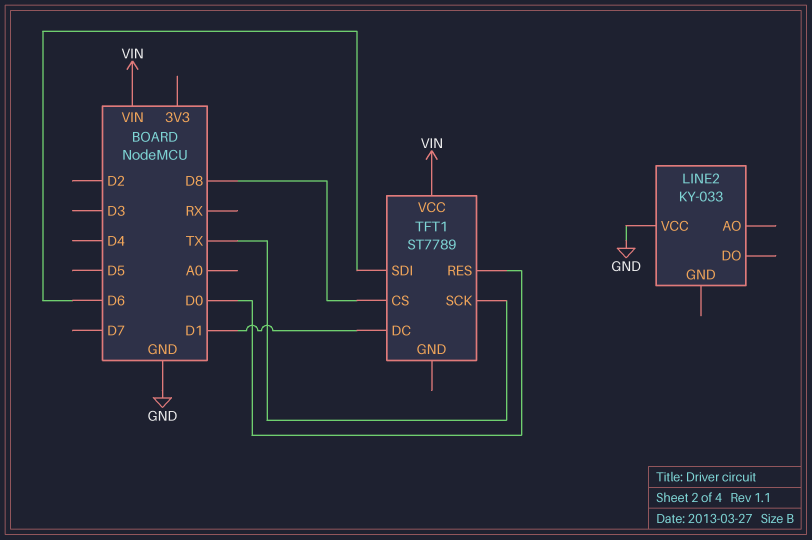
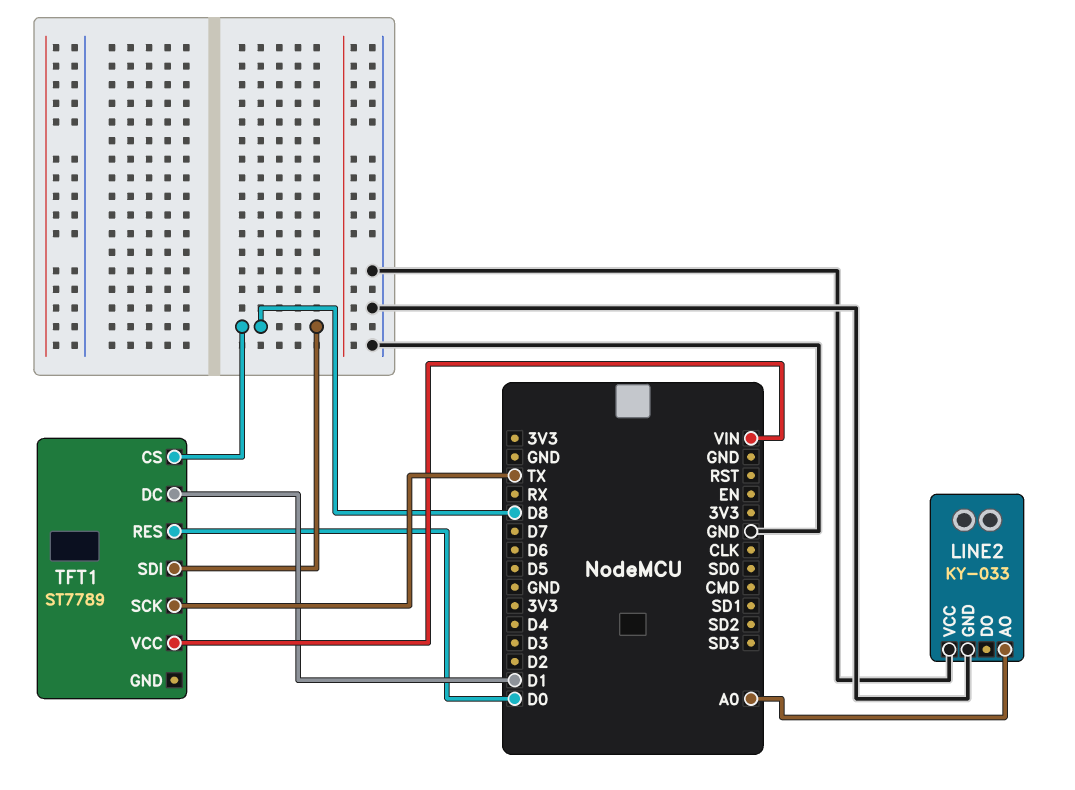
LINE2 pin AO: none -> A0
LINE2 pin GND: none -> GND
TFT1 pin SDI: D6 -> D8

